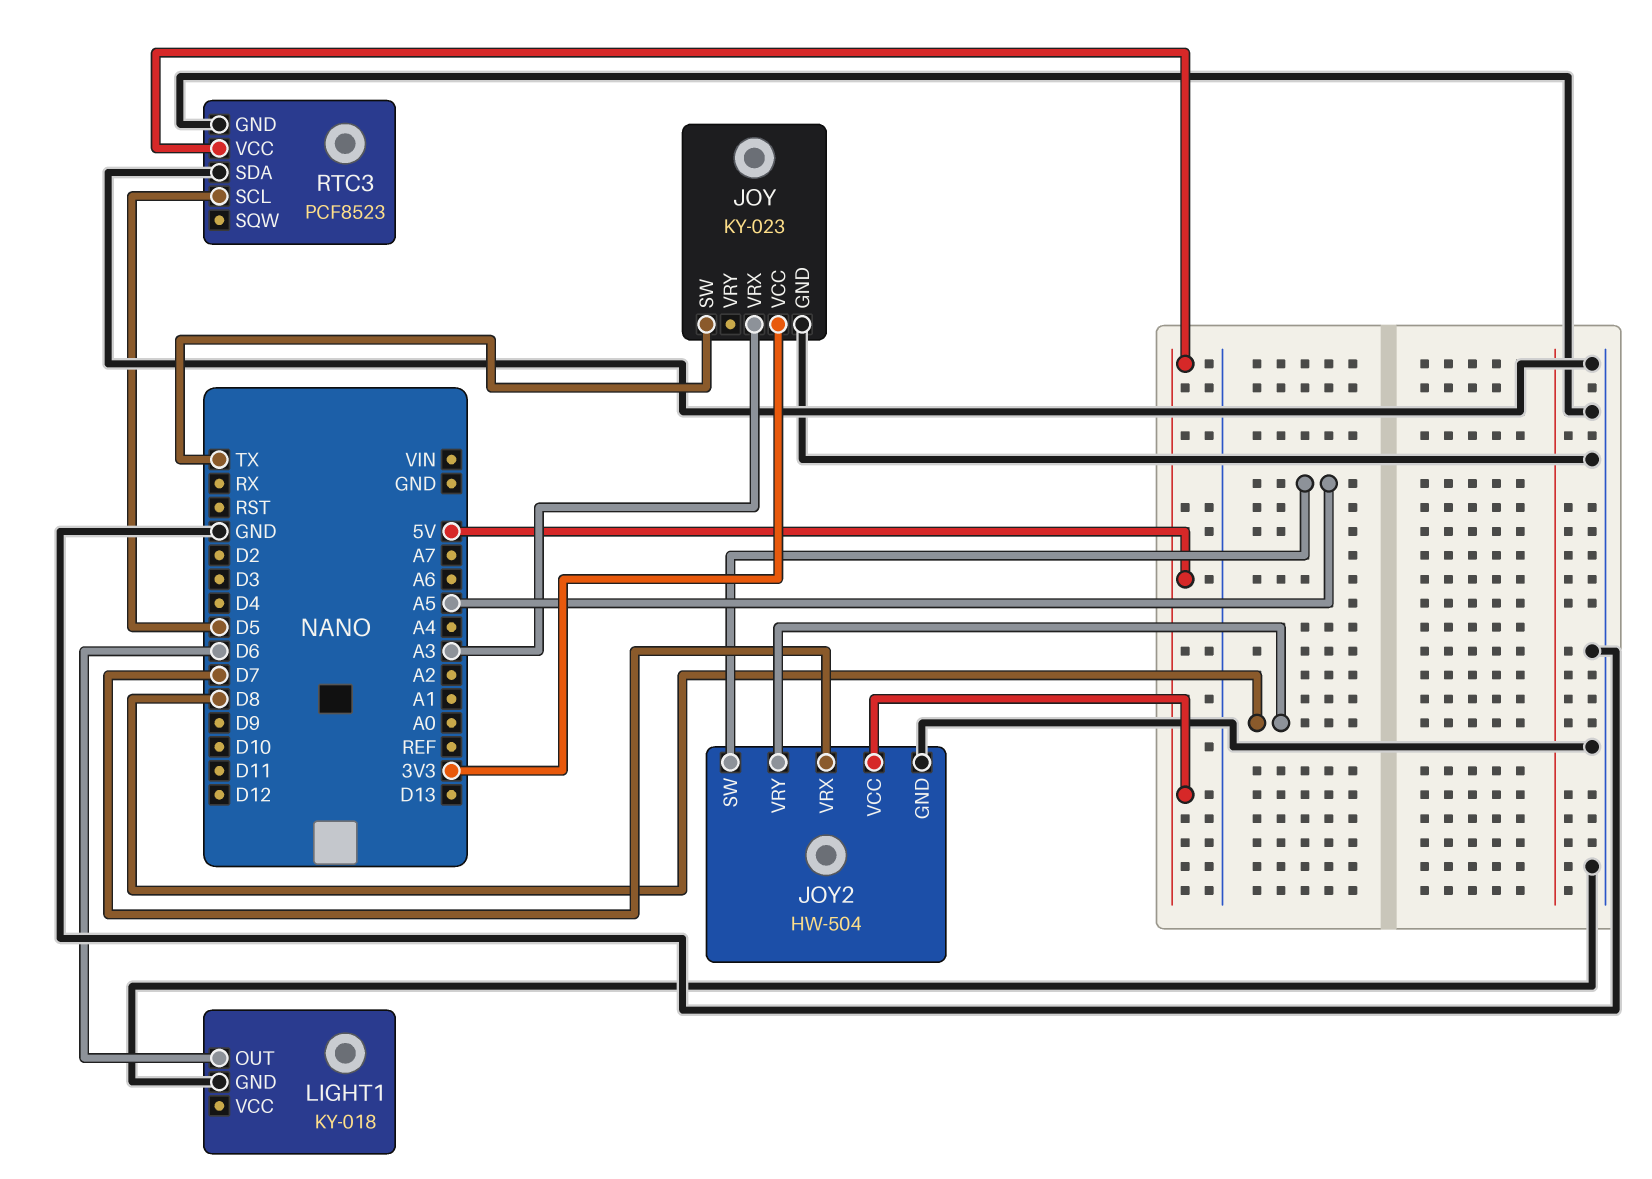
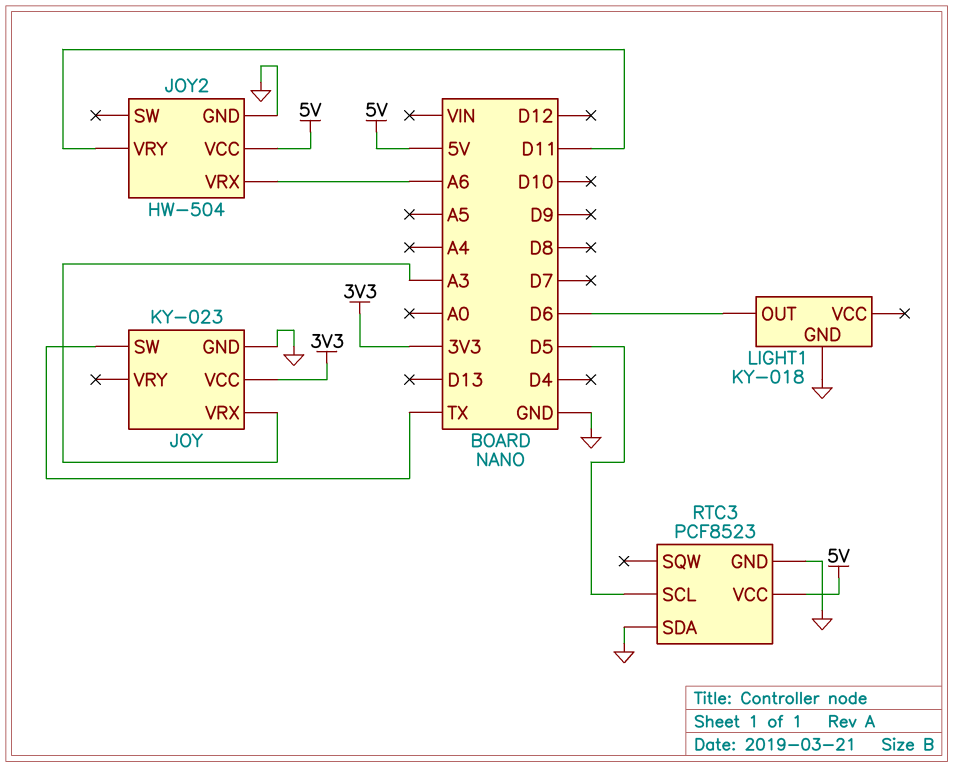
JOY2 pin SW: A5 -> none
JOY2 pin VRX: D7 -> A6
JOY2 pin VRY: D8 -> D11

